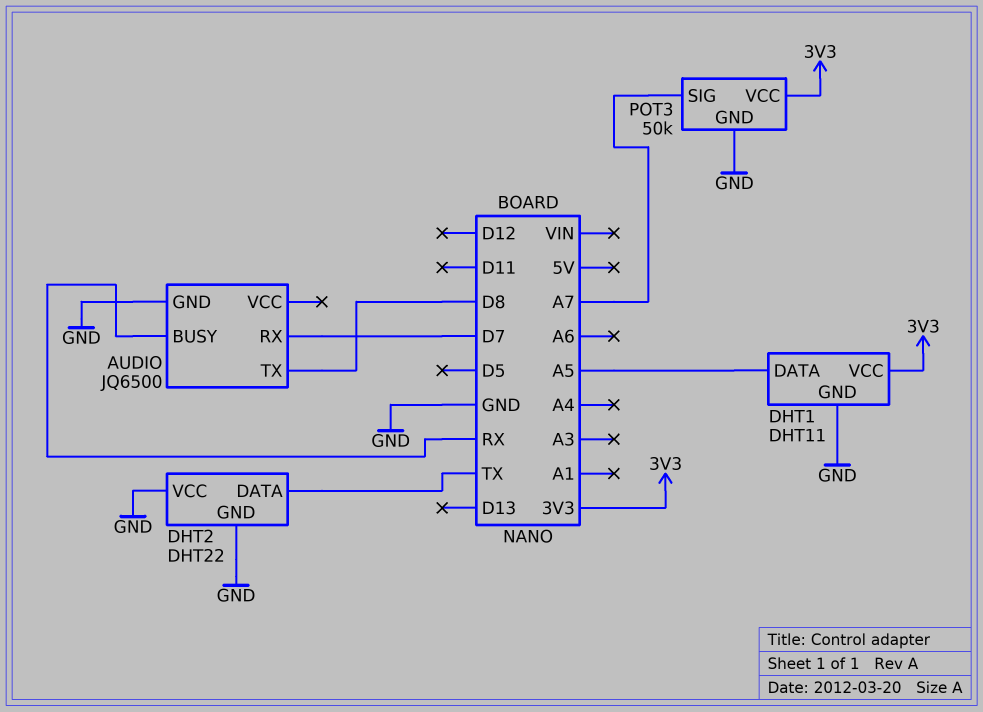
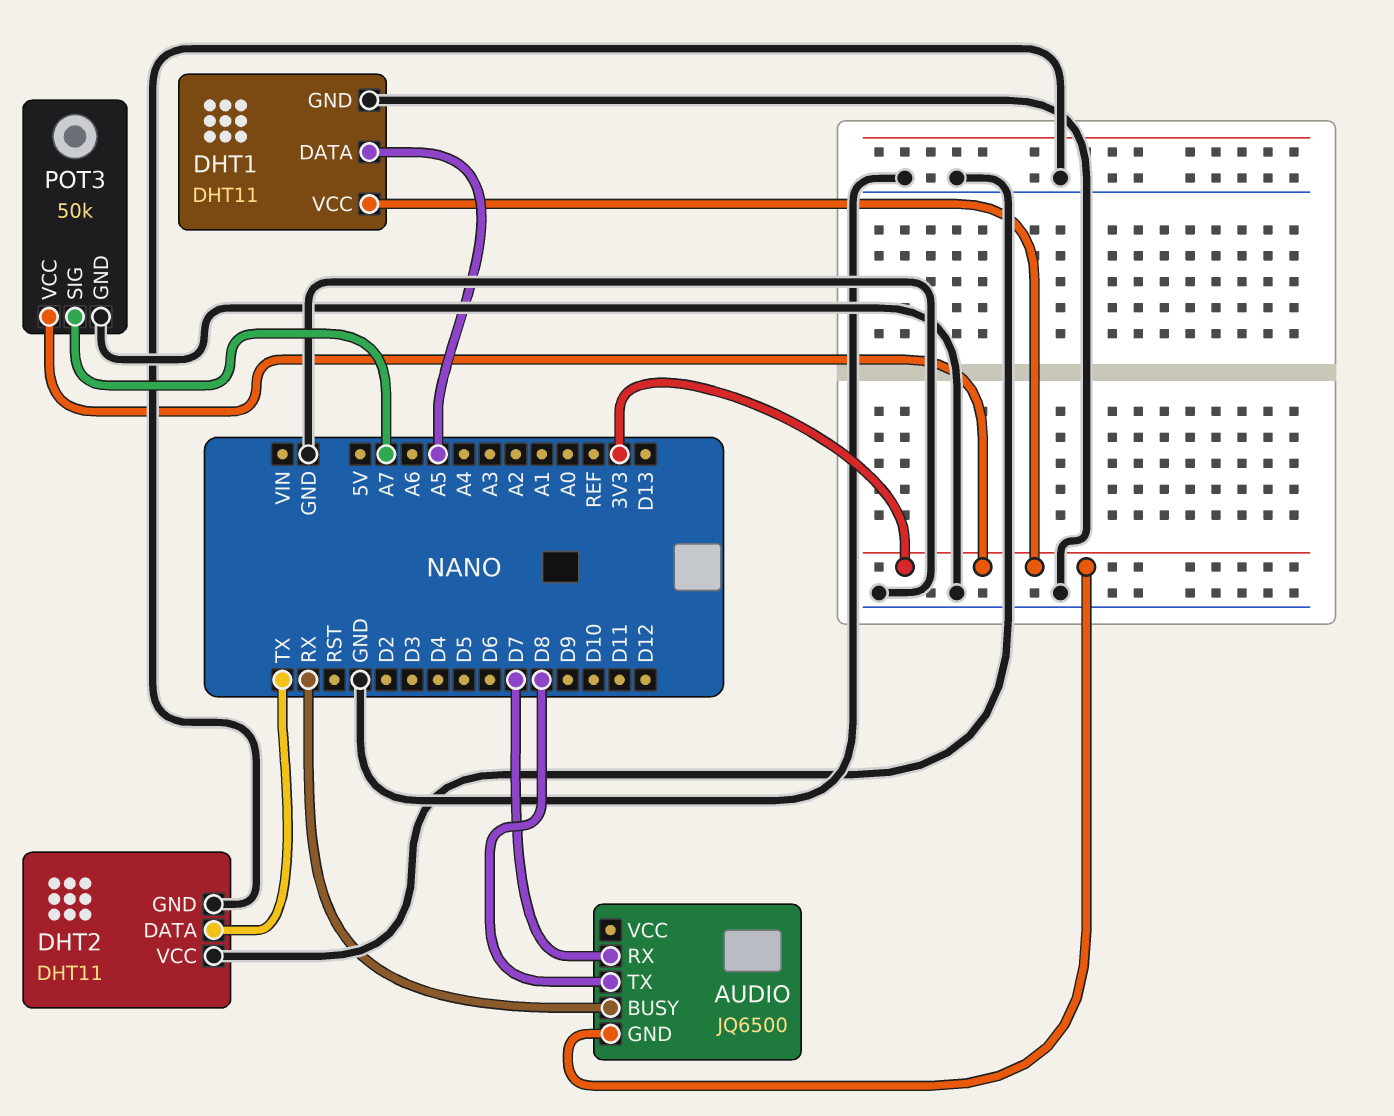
AUDIO pin GND: GND -> 3V3
DHT2: DHT22 -> DHT11

